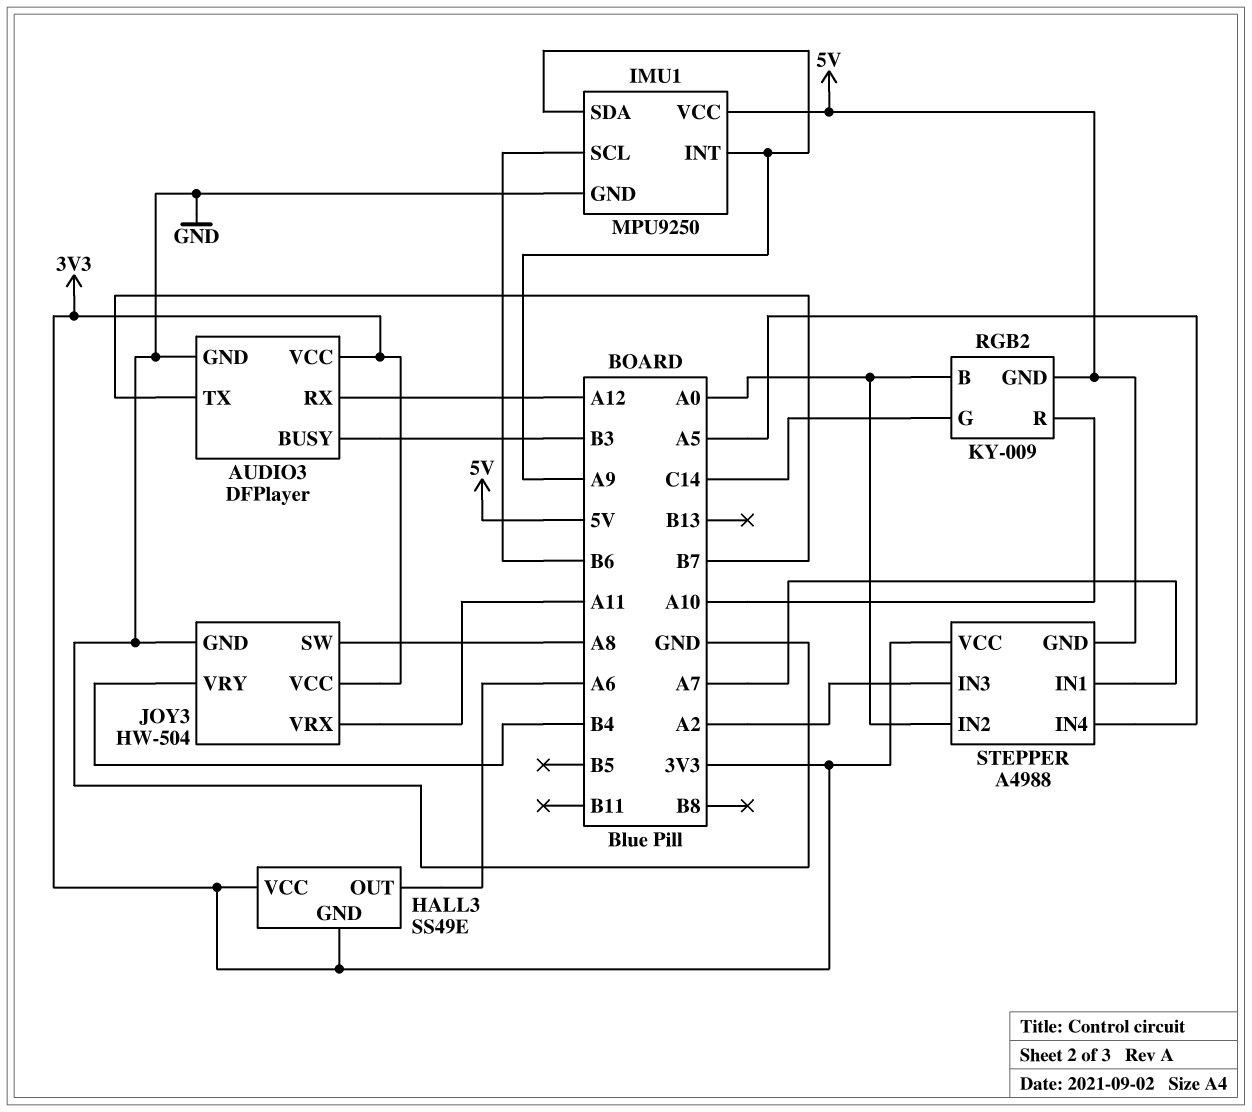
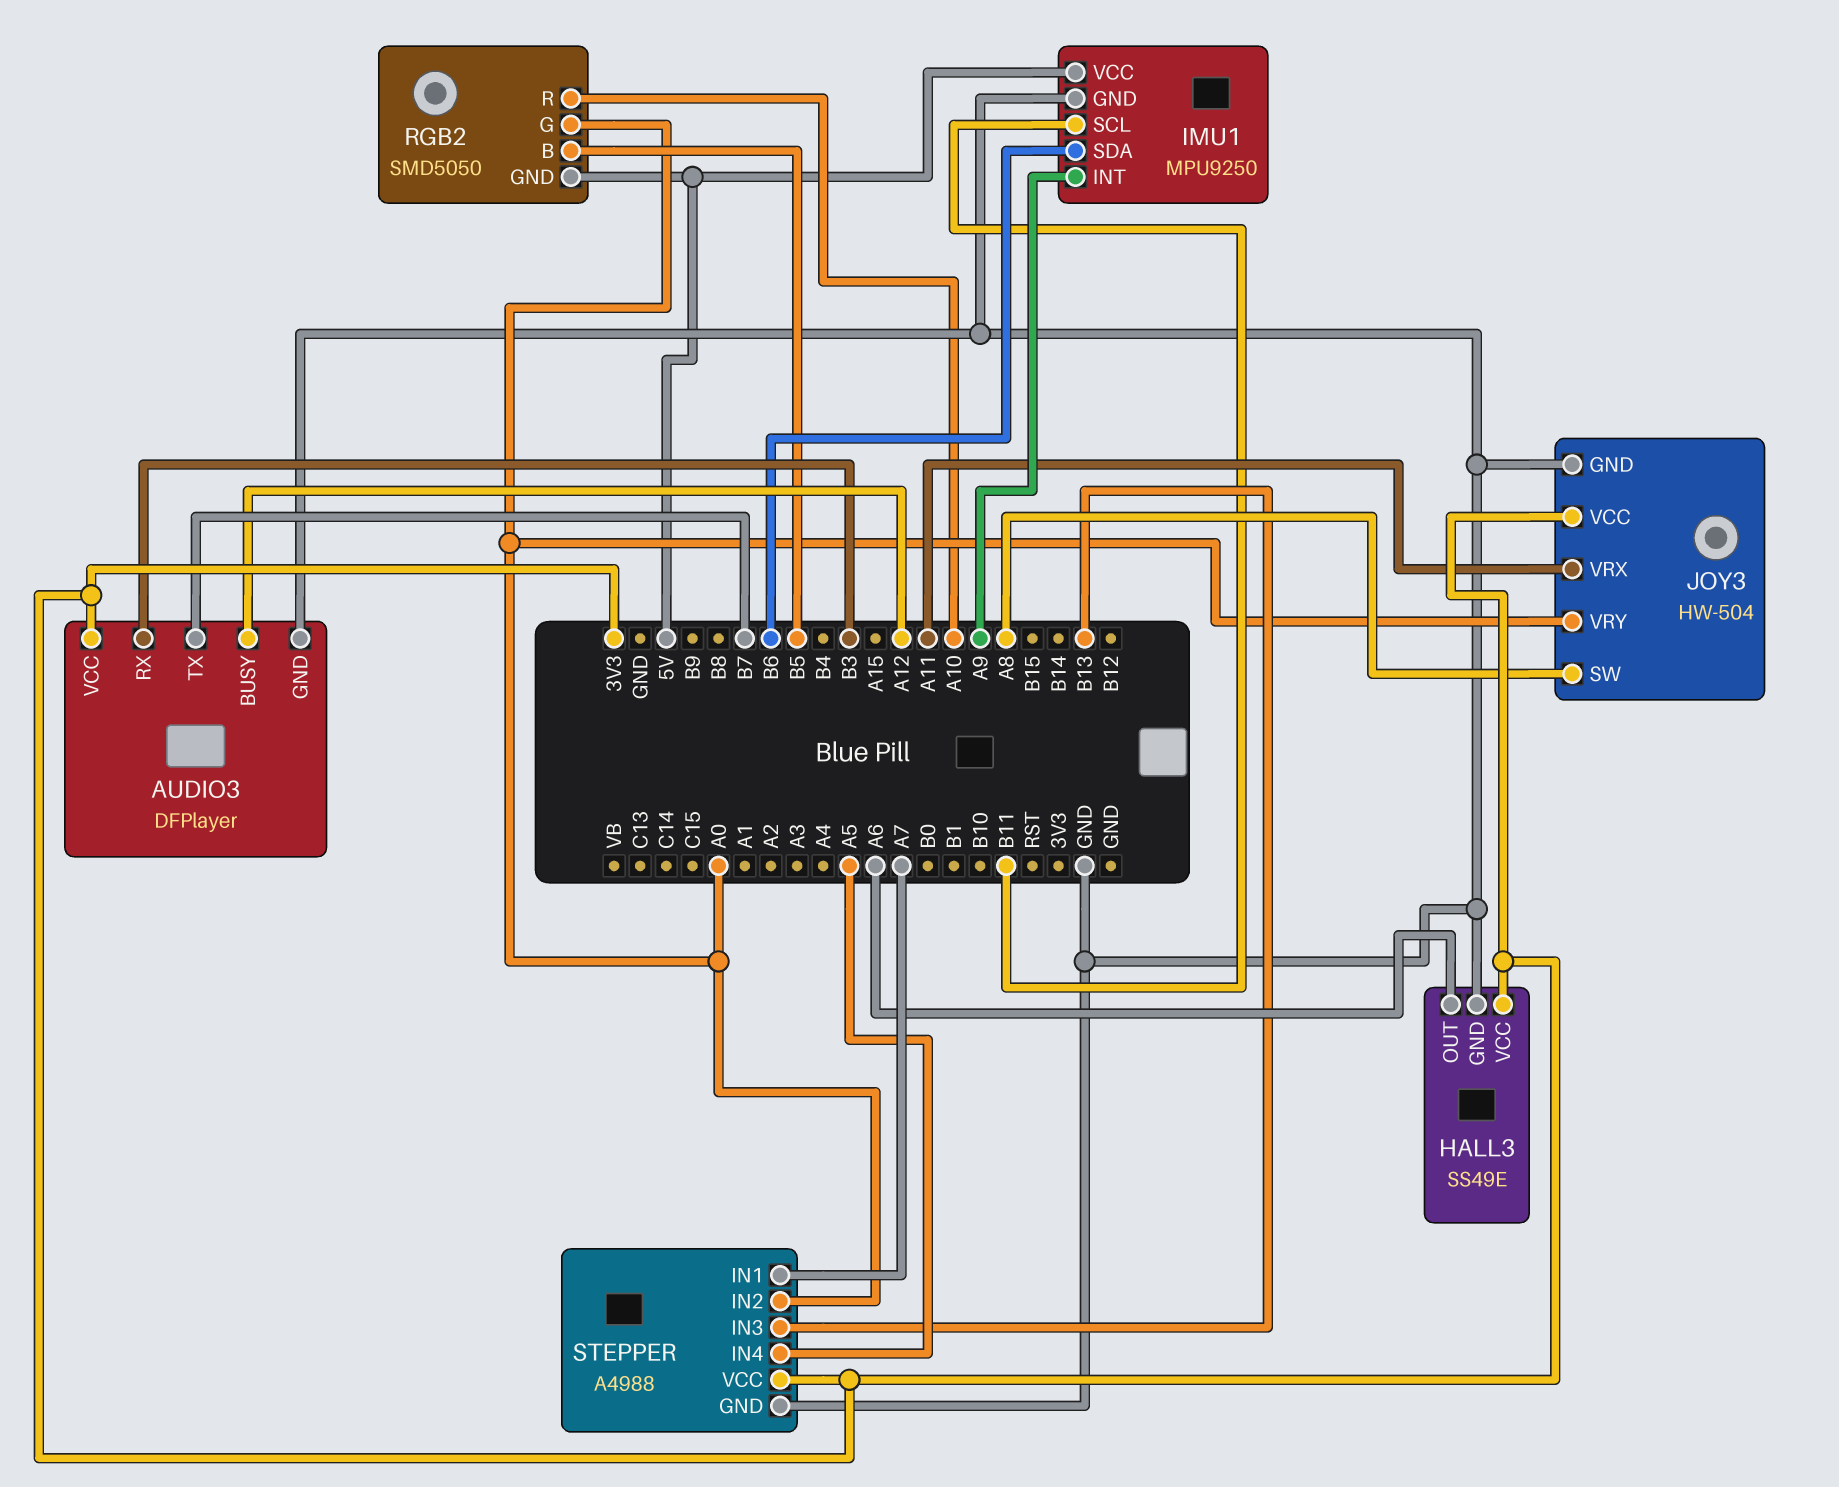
AUDIO3 pin BUSY: B3 -> A12
AUDIO3 pin RX: A12 -> B3
HALL3 pin GND: 3V3 -> GND
IMU1 pin SCL: B6 -> B11
IMU1 pin SDA: A9 -> B6
JOY3 pin VRY: B4 -> A0
RGB2: KY-009 -> SMD5050
RGB2 pin B: A0 -> B5
RGB2 pin G: C14 -> A0
STEPPER pin GND: 5V -> GND
STEPPER pin IN3: A2 -> B13

